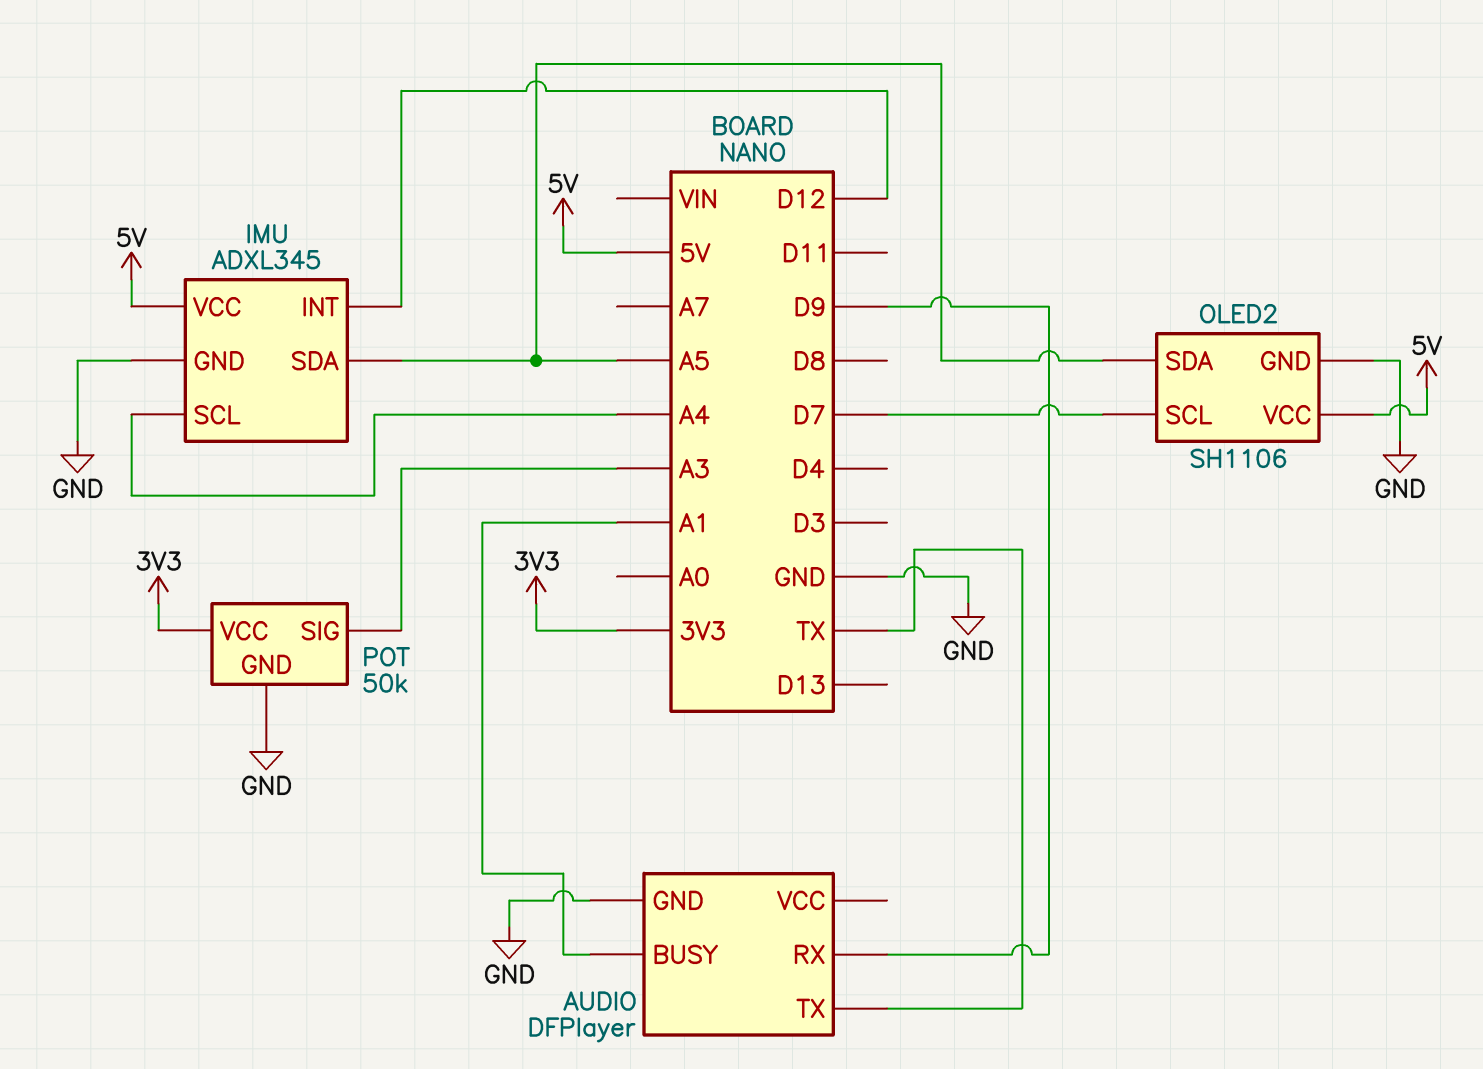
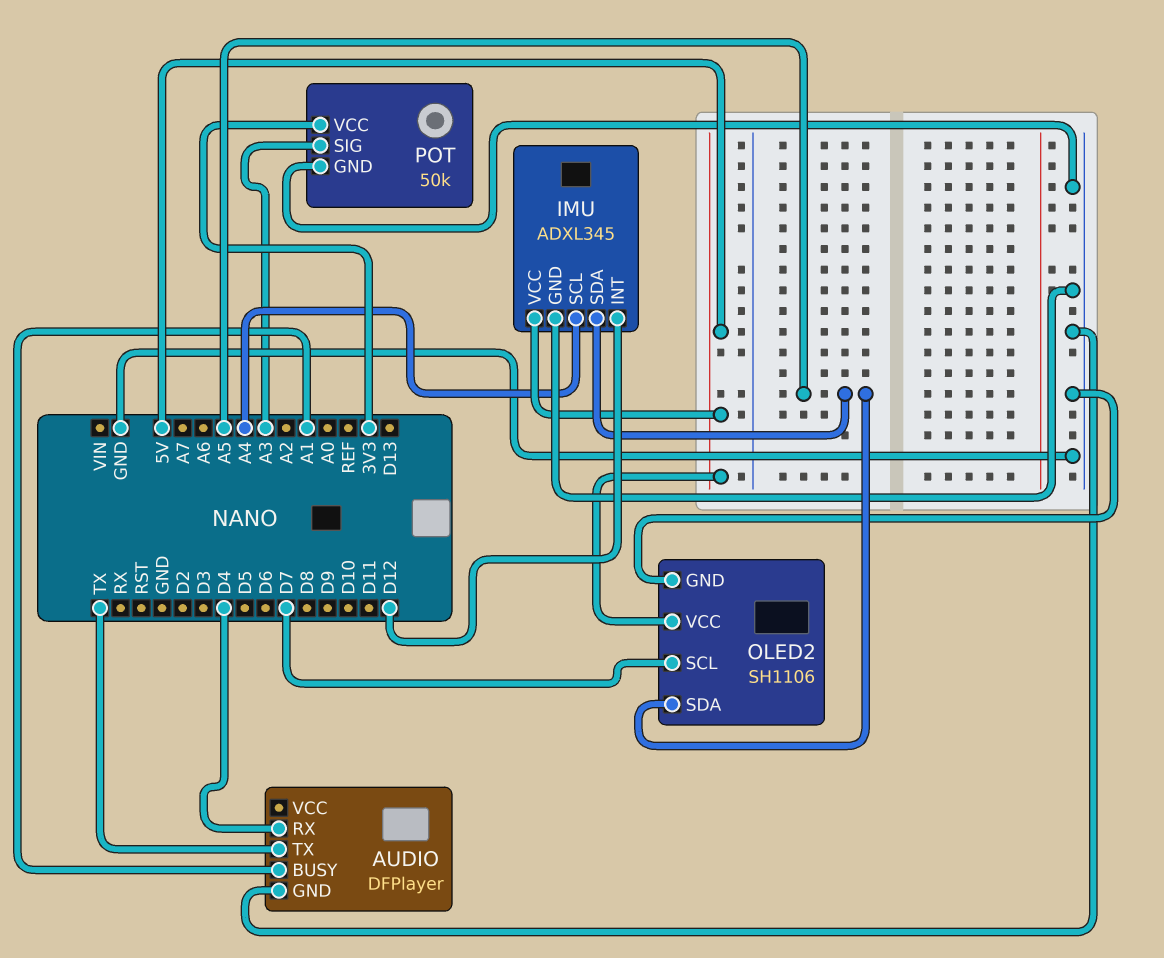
AUDIO pin RX: D9 -> D4

